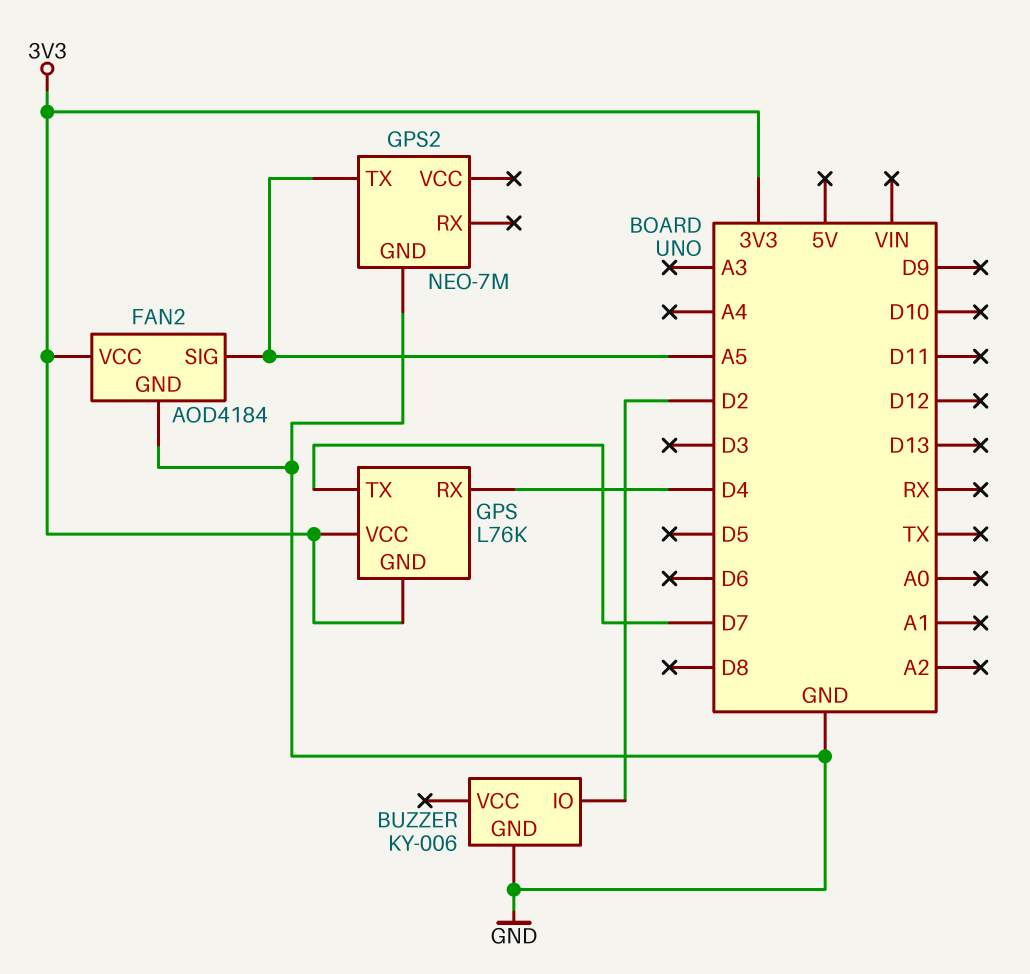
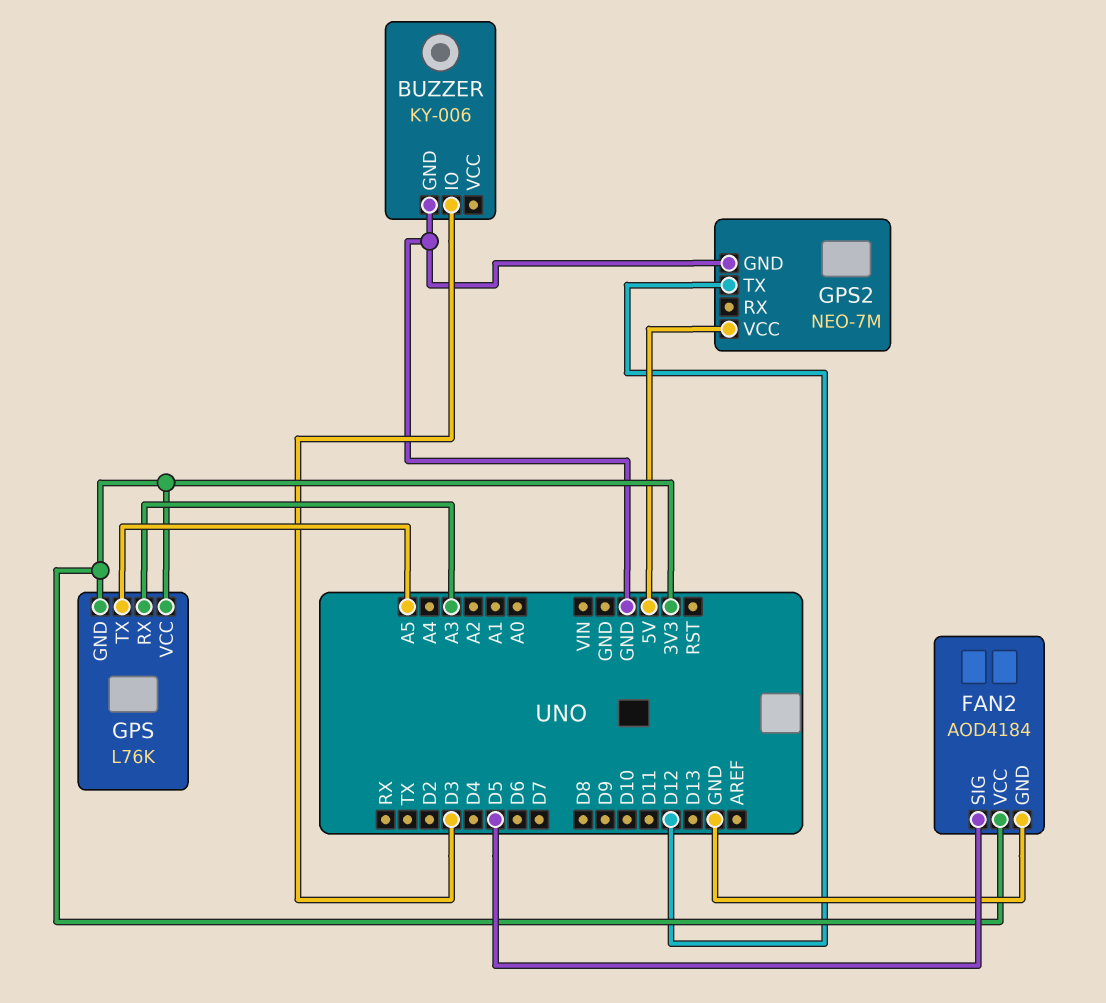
BUZZER pin IO: D2 -> D3
FAN2 pin SIG: A5 -> D5
GPS pin RX: D4 -> A3
GPS pin TX: D7 -> A5
GPS2 pin TX: A5 -> D12
GPS2 pin VCC: none -> 5V

